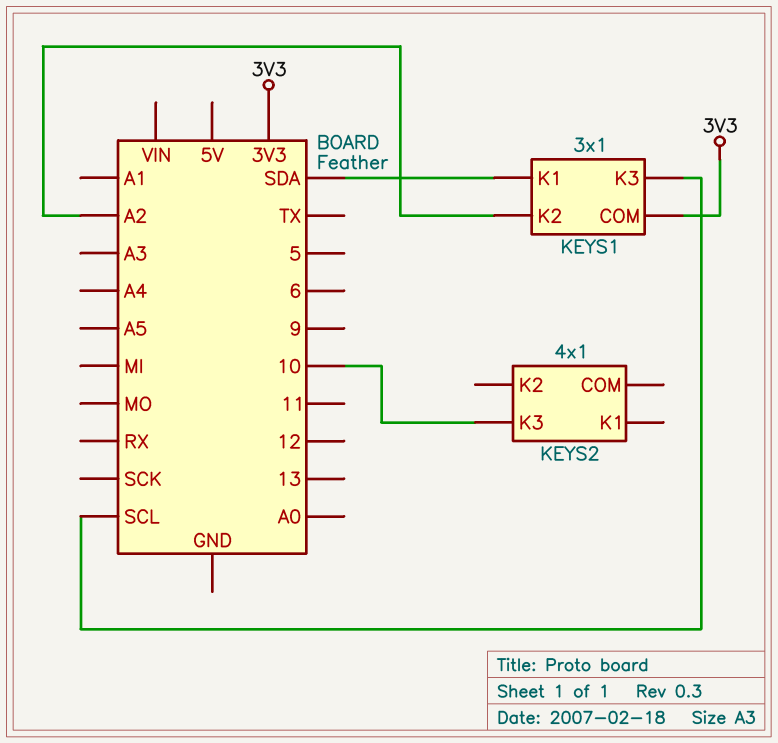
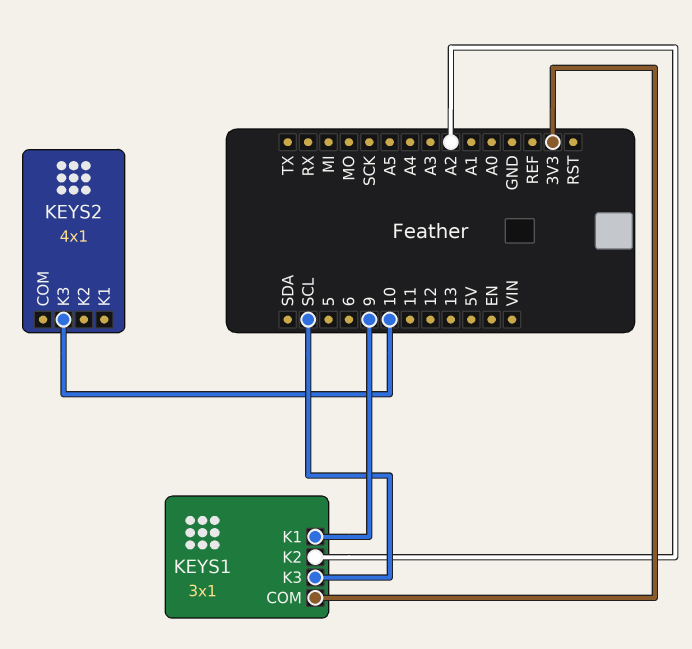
KEYS1 pin K1: SDA -> 9

